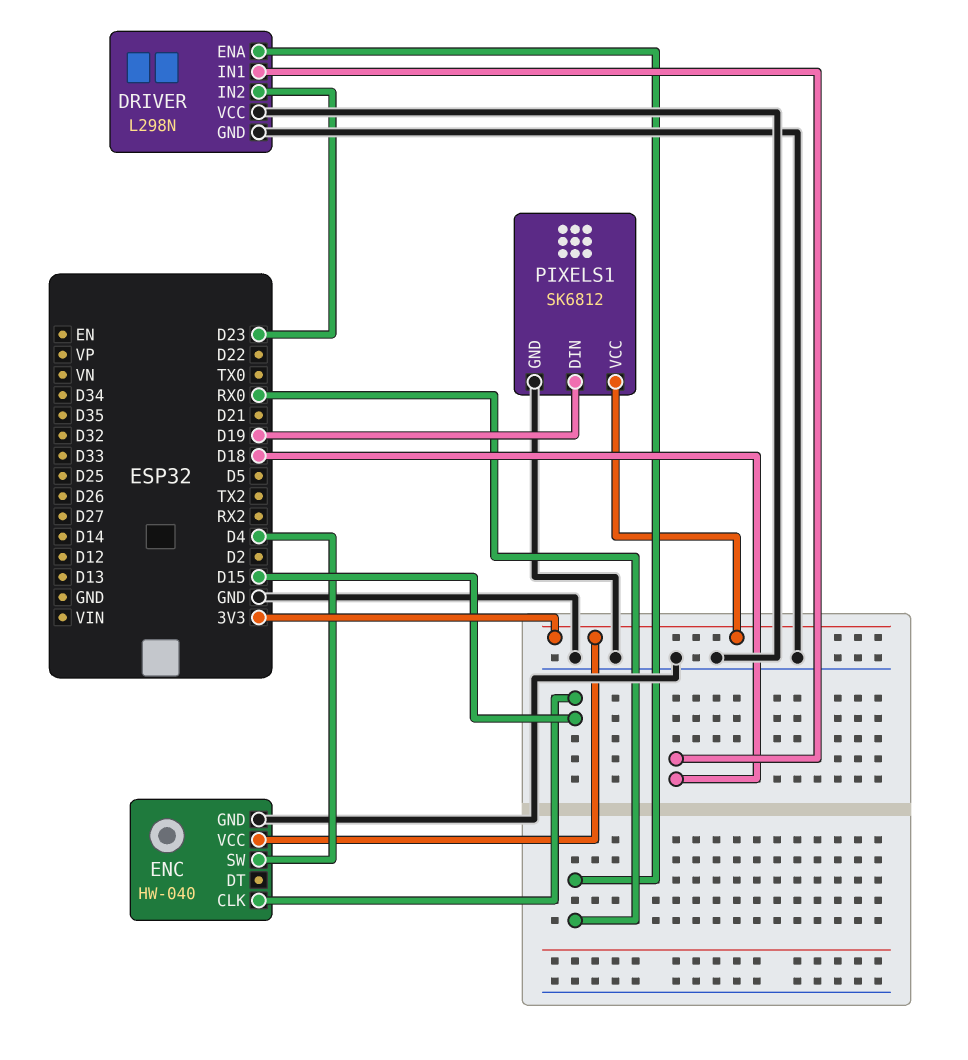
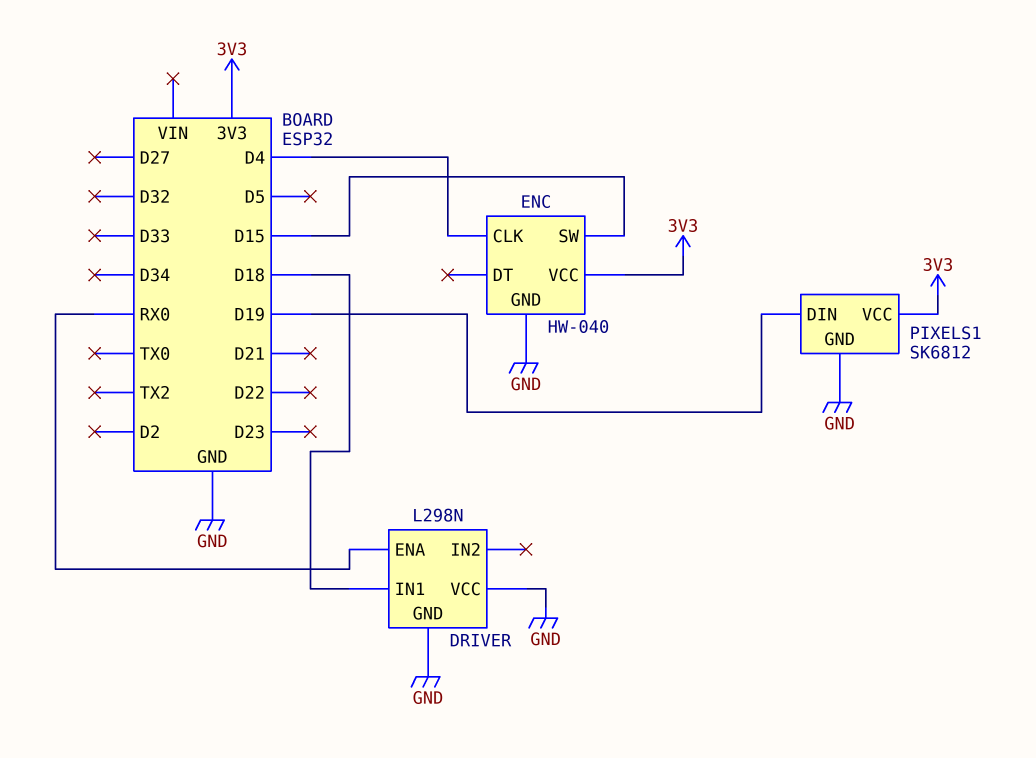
DRIVER pin IN2: D23 -> none
ENC pin CLK: D15 -> D4
ENC pin SW: D4 -> D15

